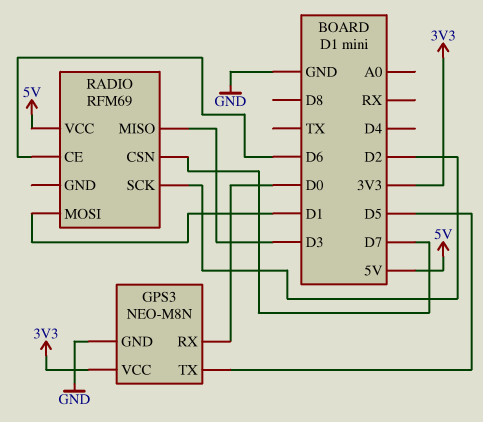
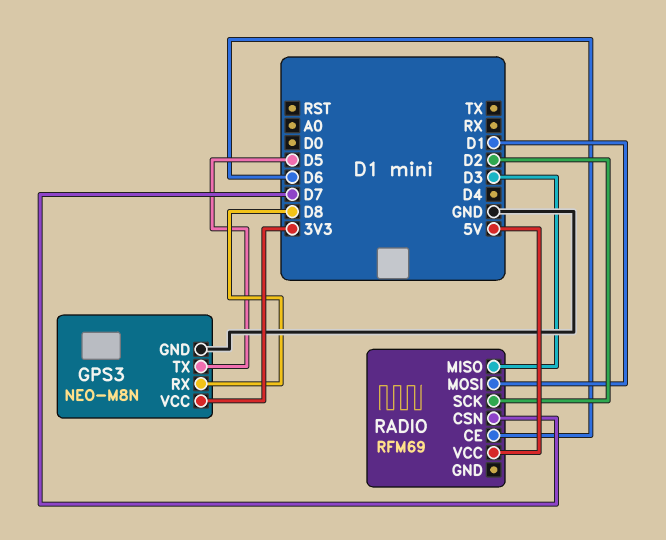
GPS3 pin RX: D0 -> D8

